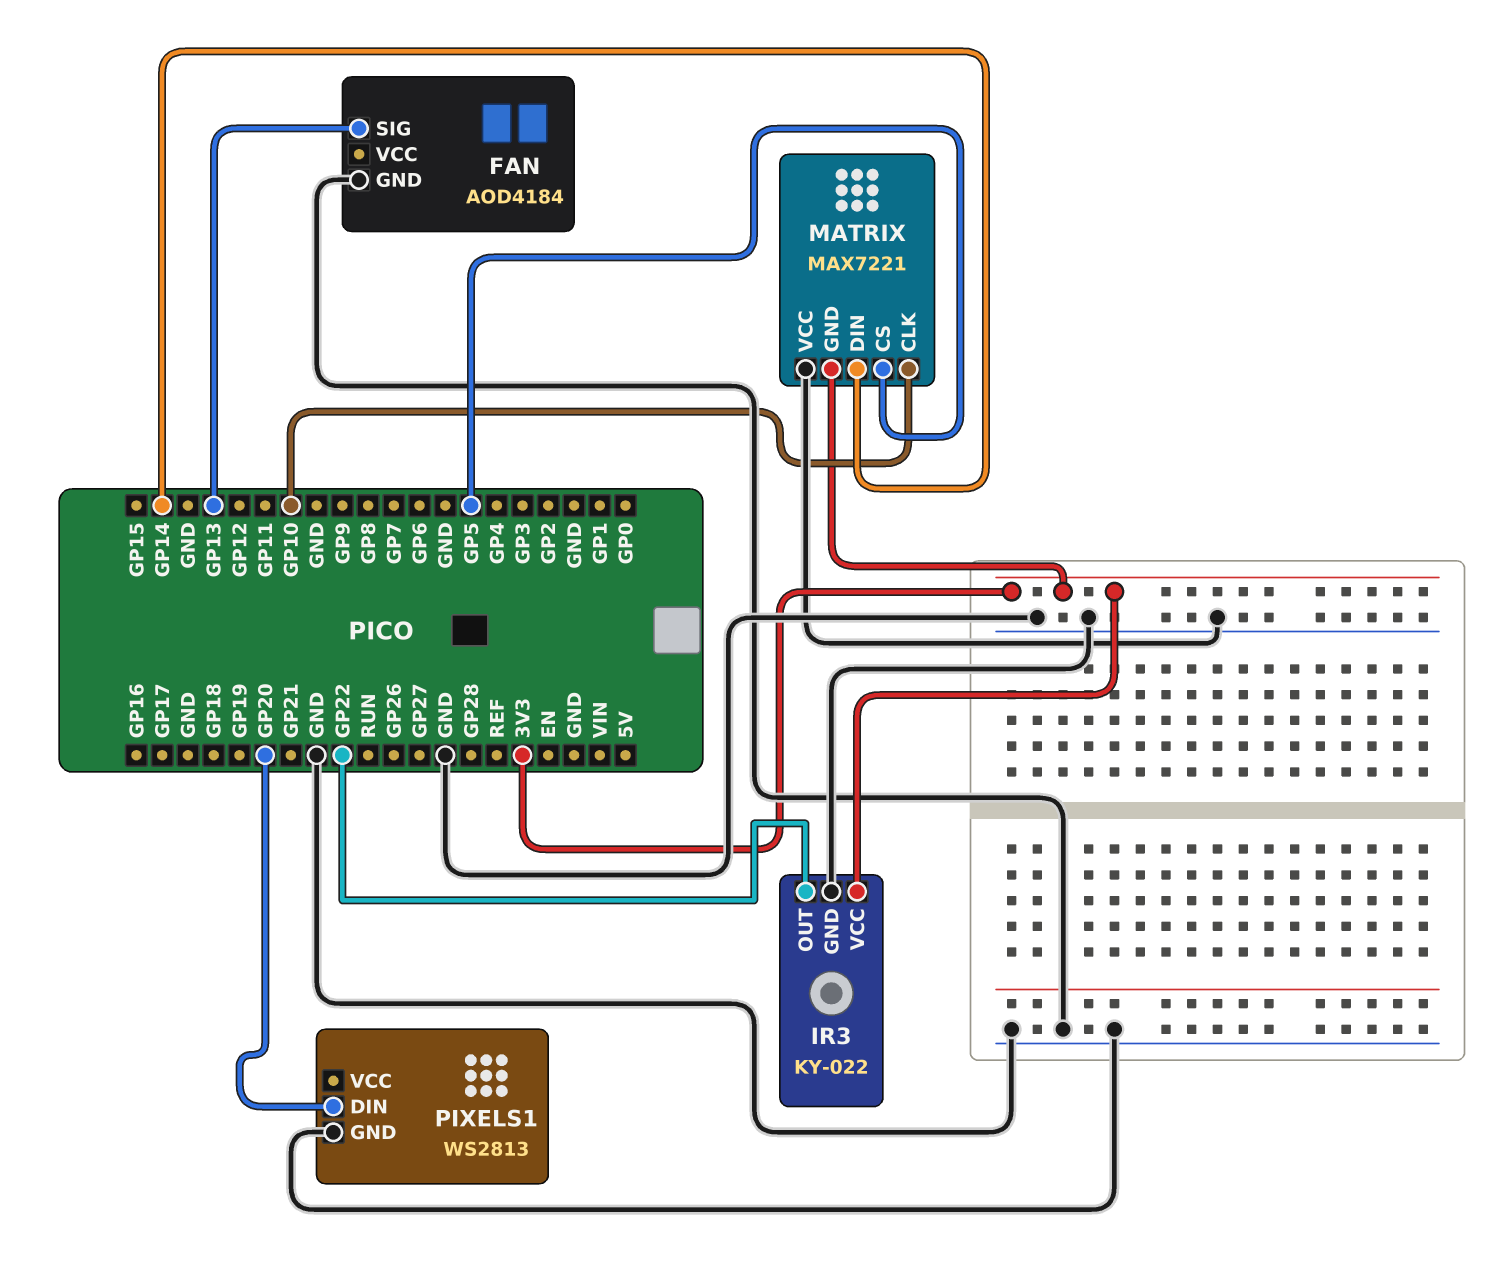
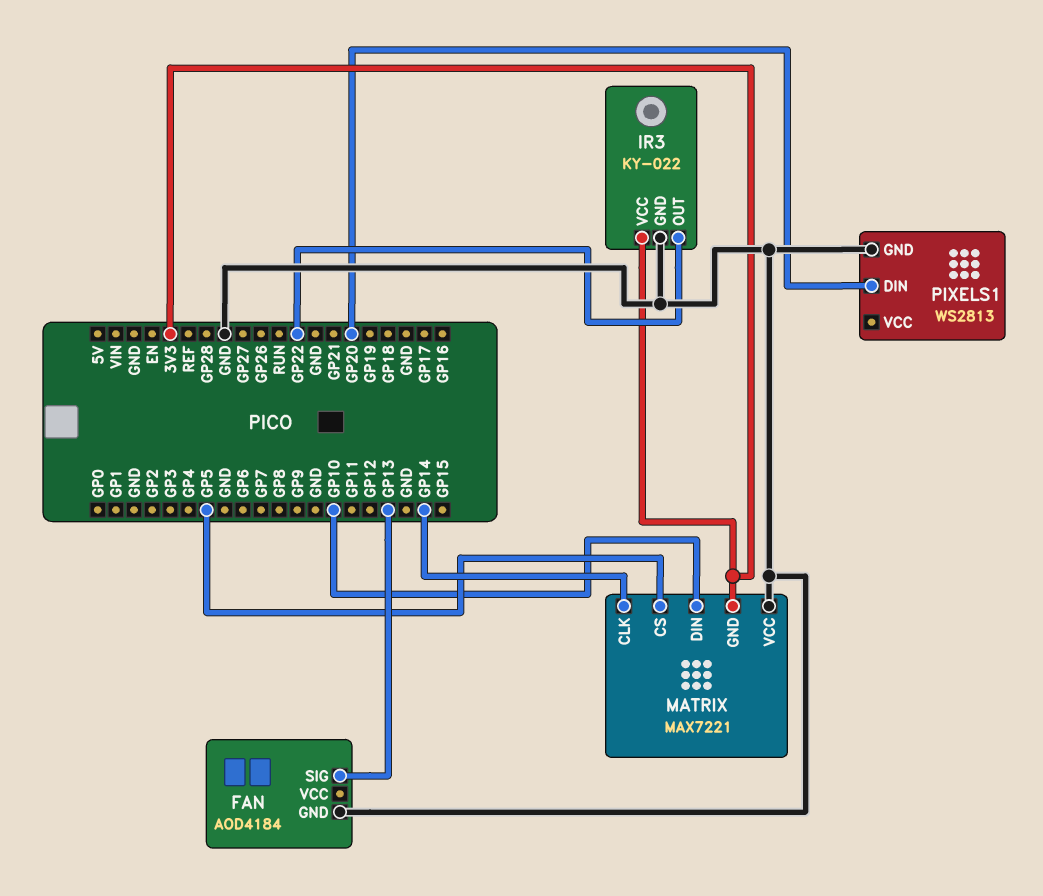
MATRIX pin CLK: GP10 -> GP14
MATRIX pin DIN: GP14 -> GP10

